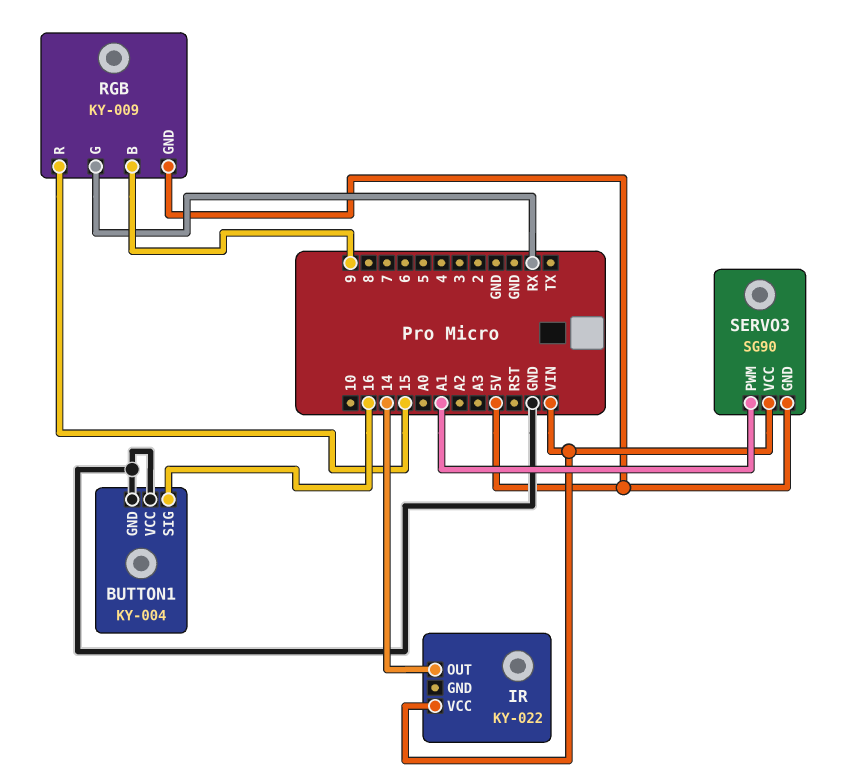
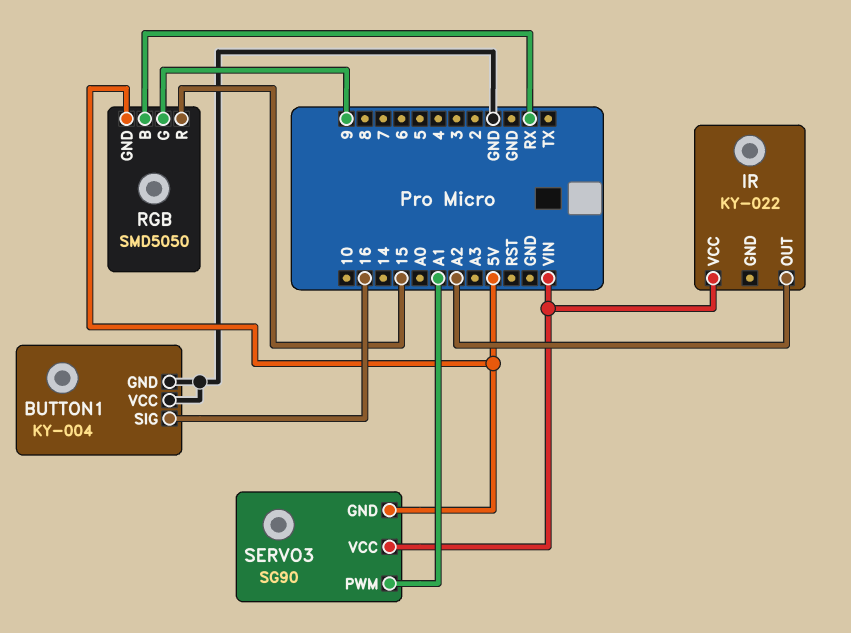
IR pin OUT: 14 -> A2
RGB: KY-009 -> SMD5050
RGB pin B: 9 -> RX
RGB pin G: RX -> 9

